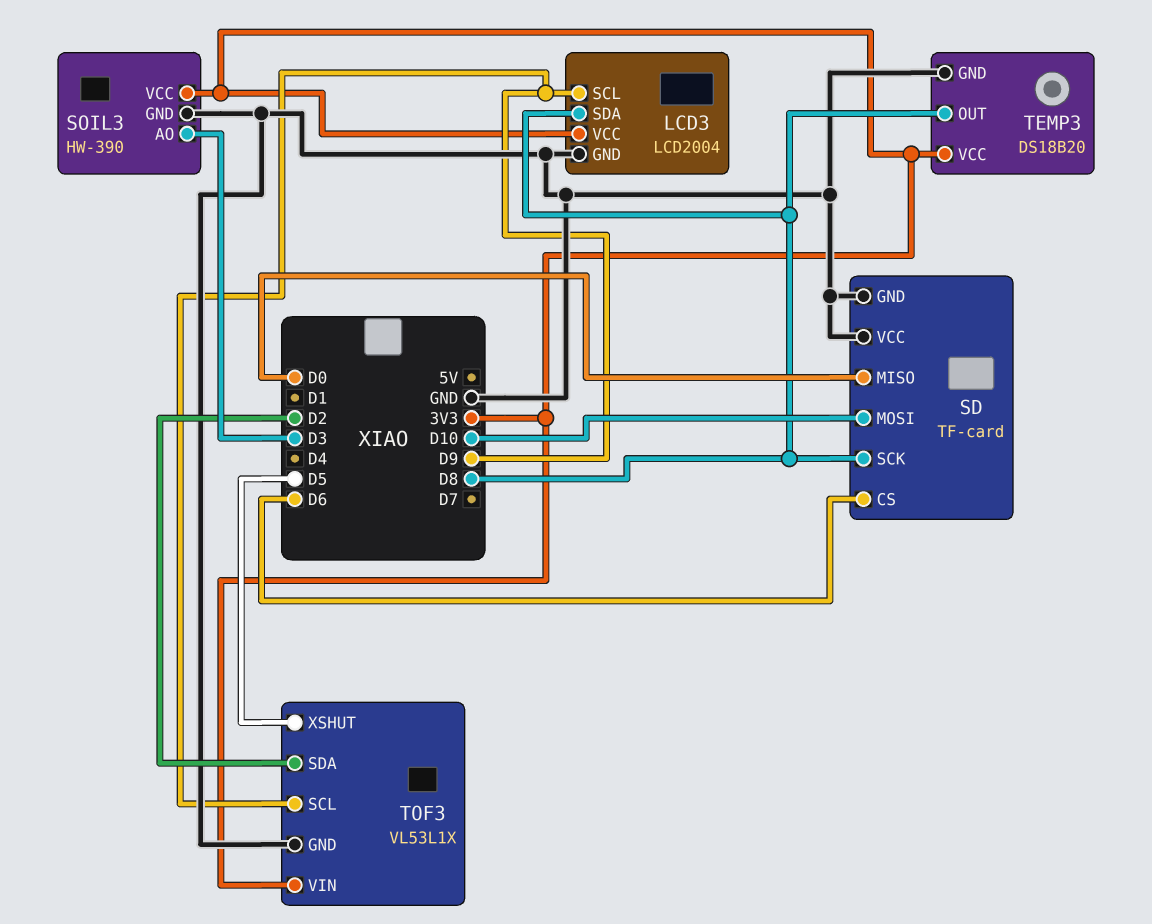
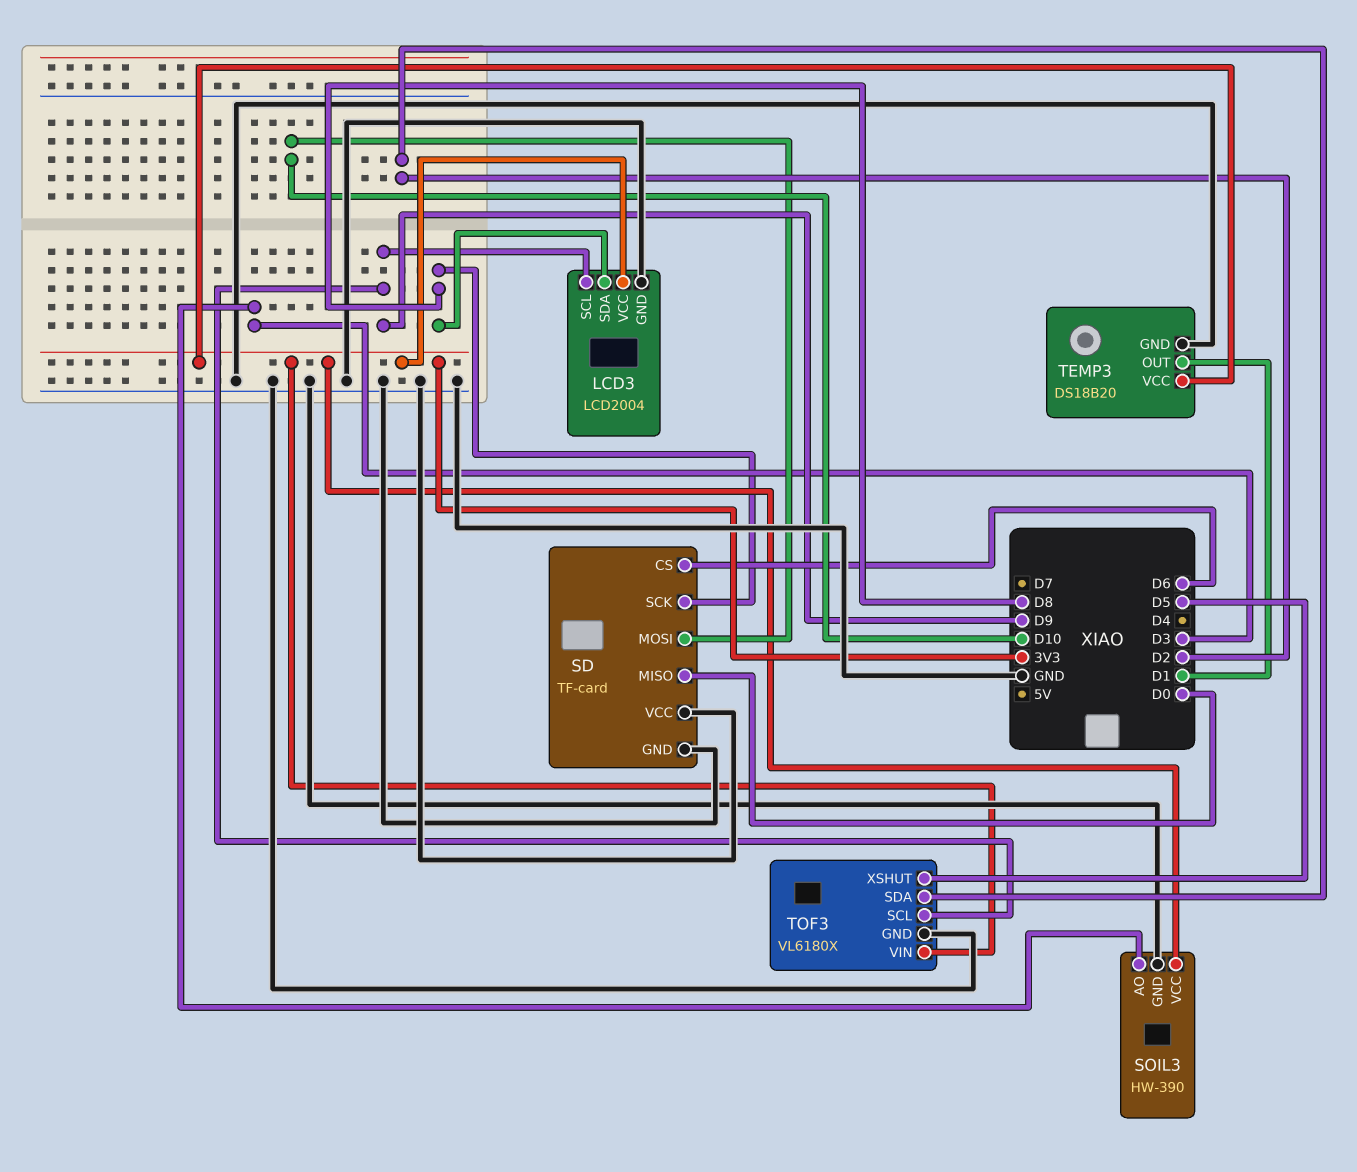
TEMP3 pin OUT: D8 -> D1
TOF3: VL53L1X -> VL6180X

